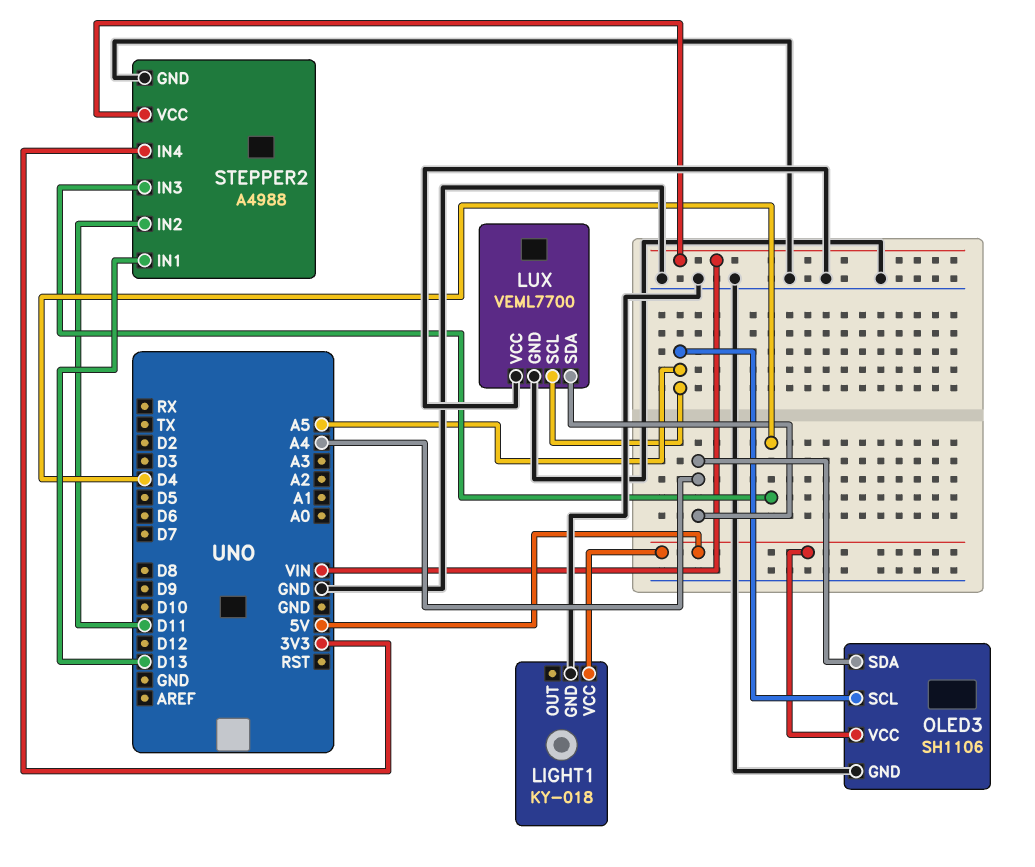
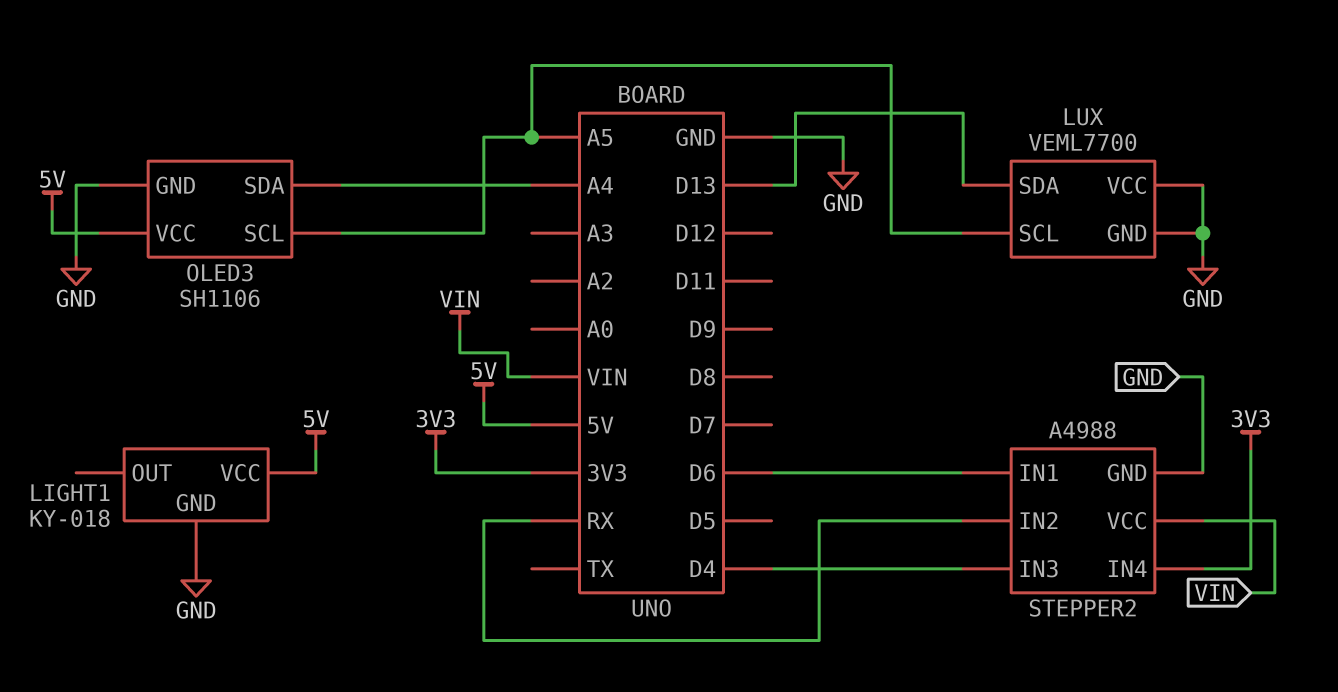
LUX pin SDA: A4 -> D13
STEPPER2 pin IN1: D13 -> D6
STEPPER2 pin IN2: D11 -> RX

